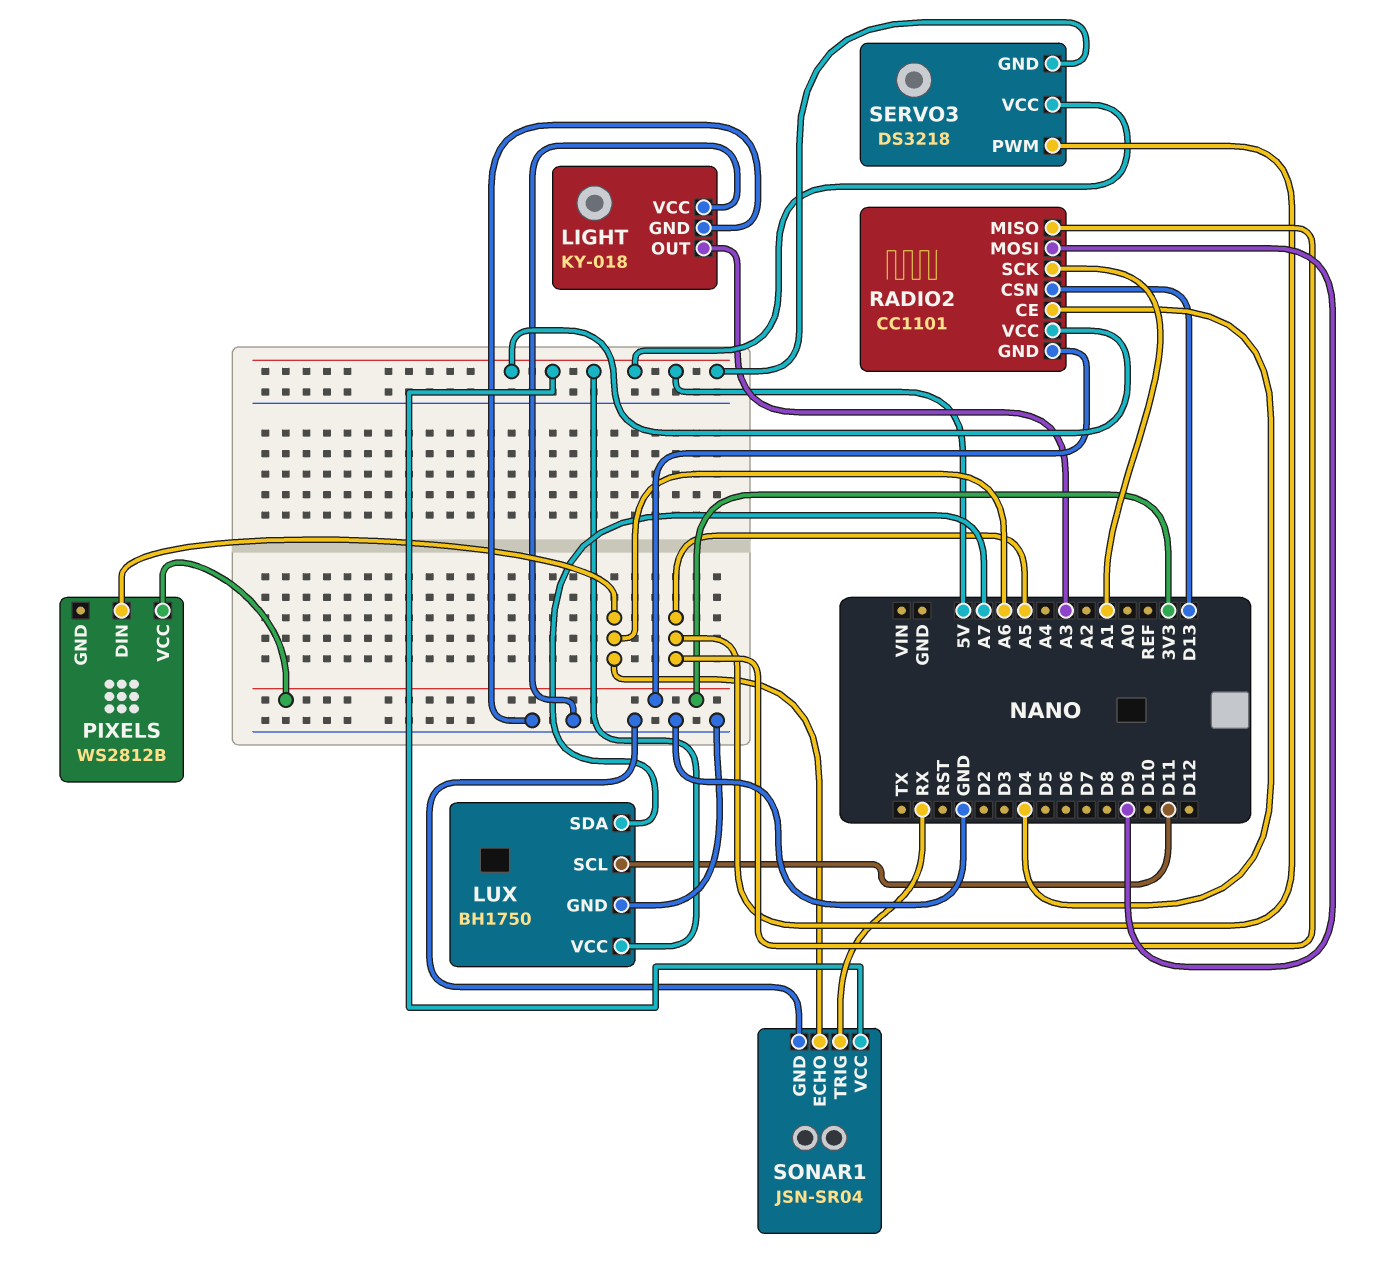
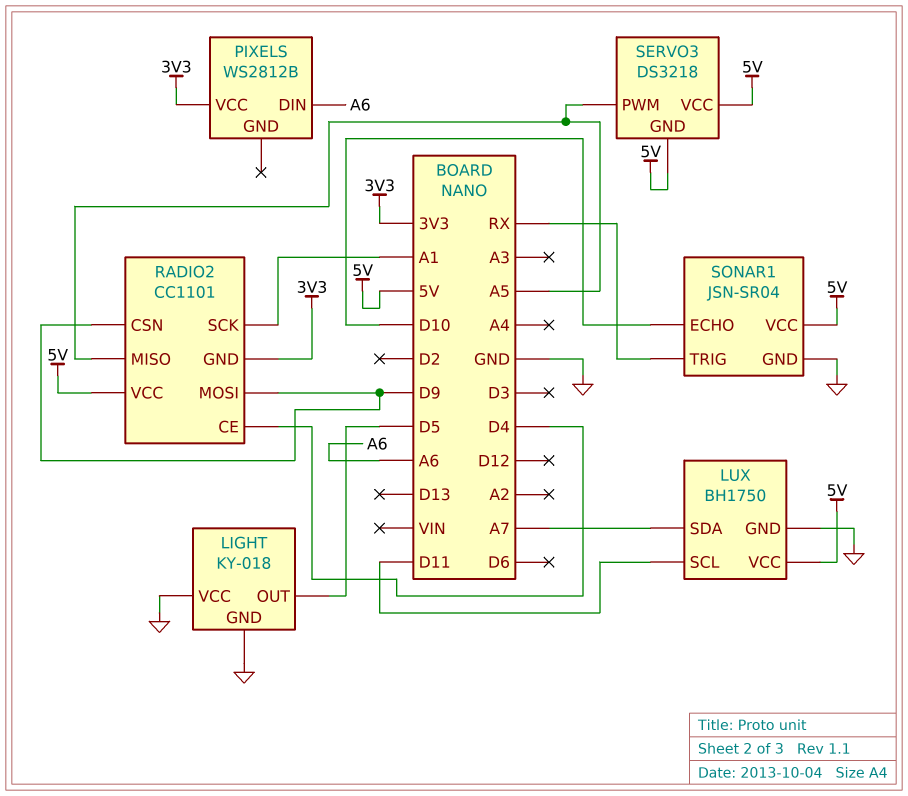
LIGHT pin OUT: A3 -> D5
RADIO2 pin CSN: D13 -> D9
SONAR1 pin ECHO: A6 -> D10

